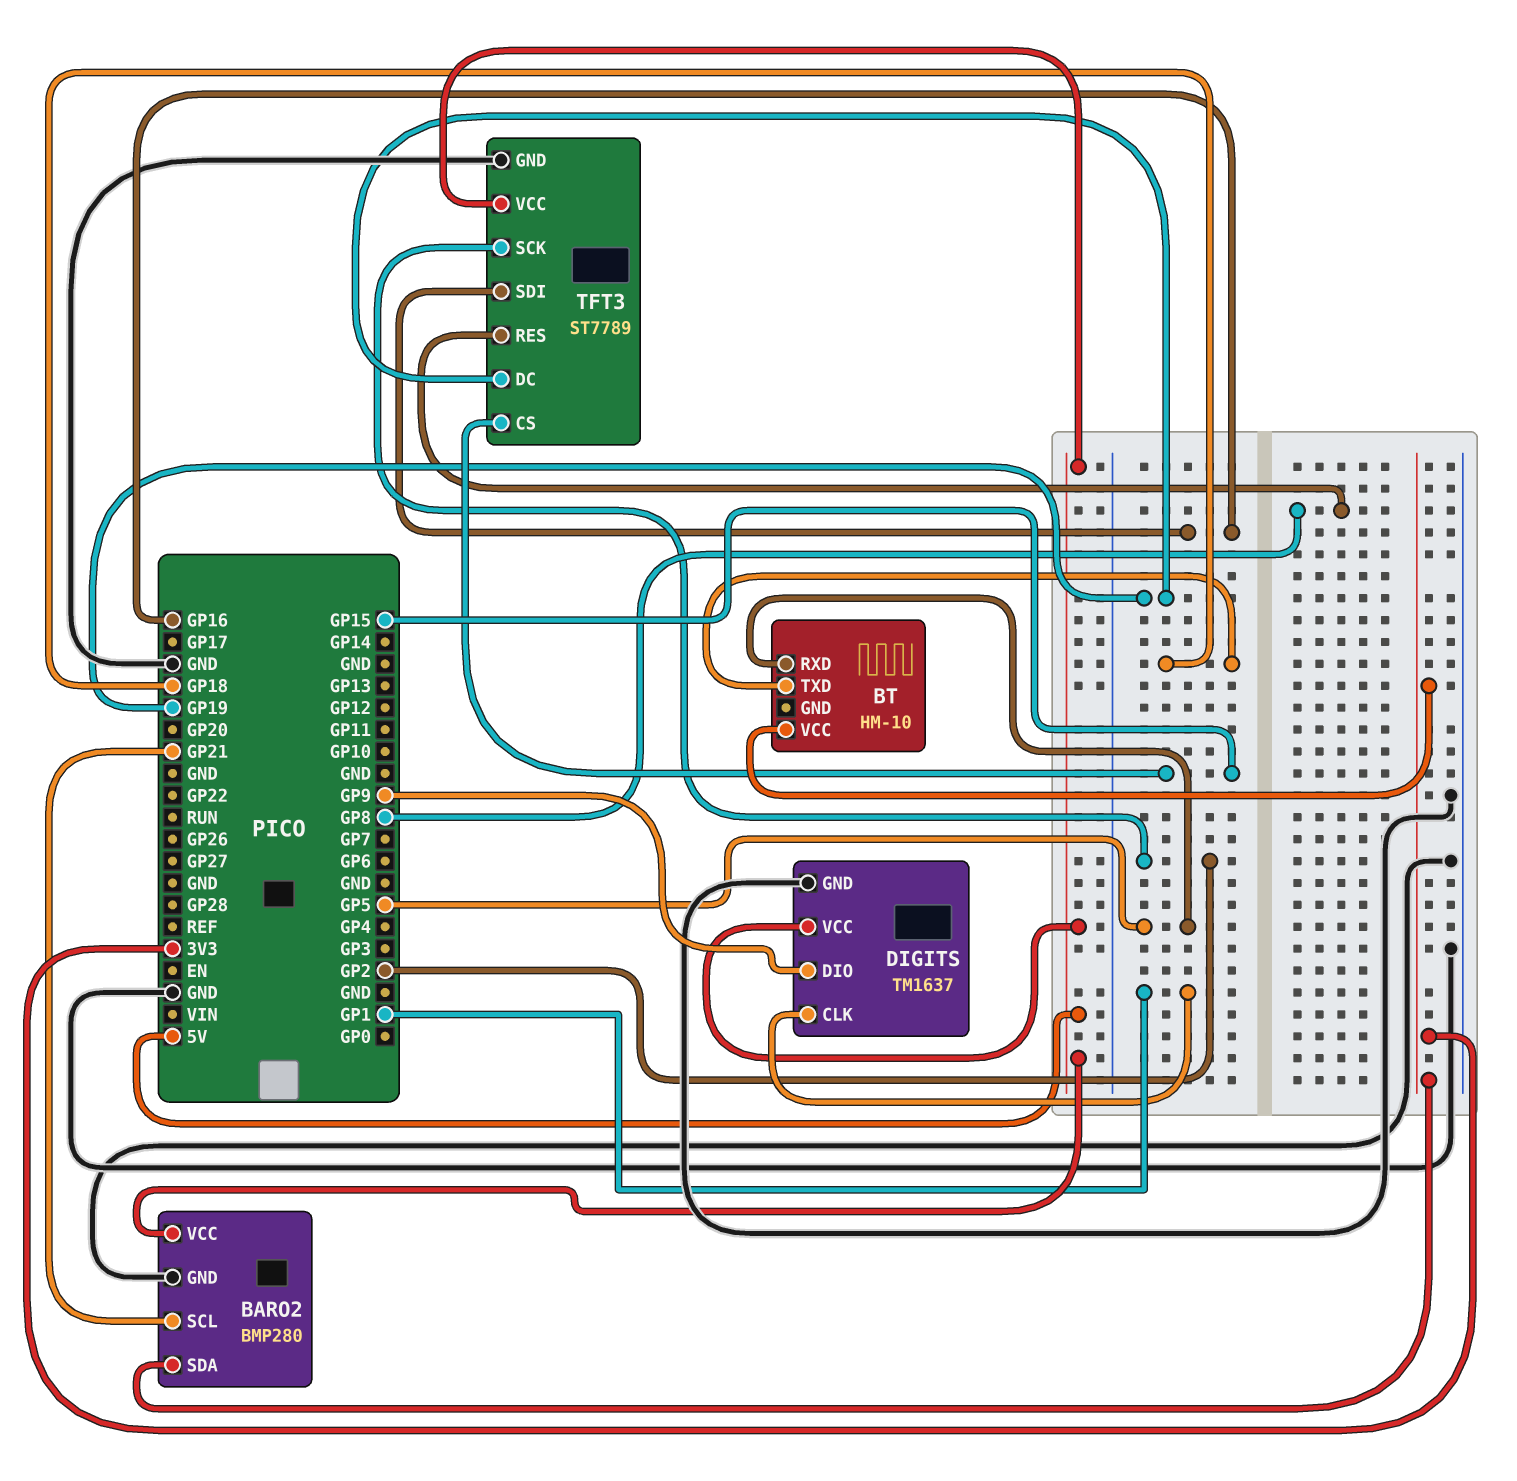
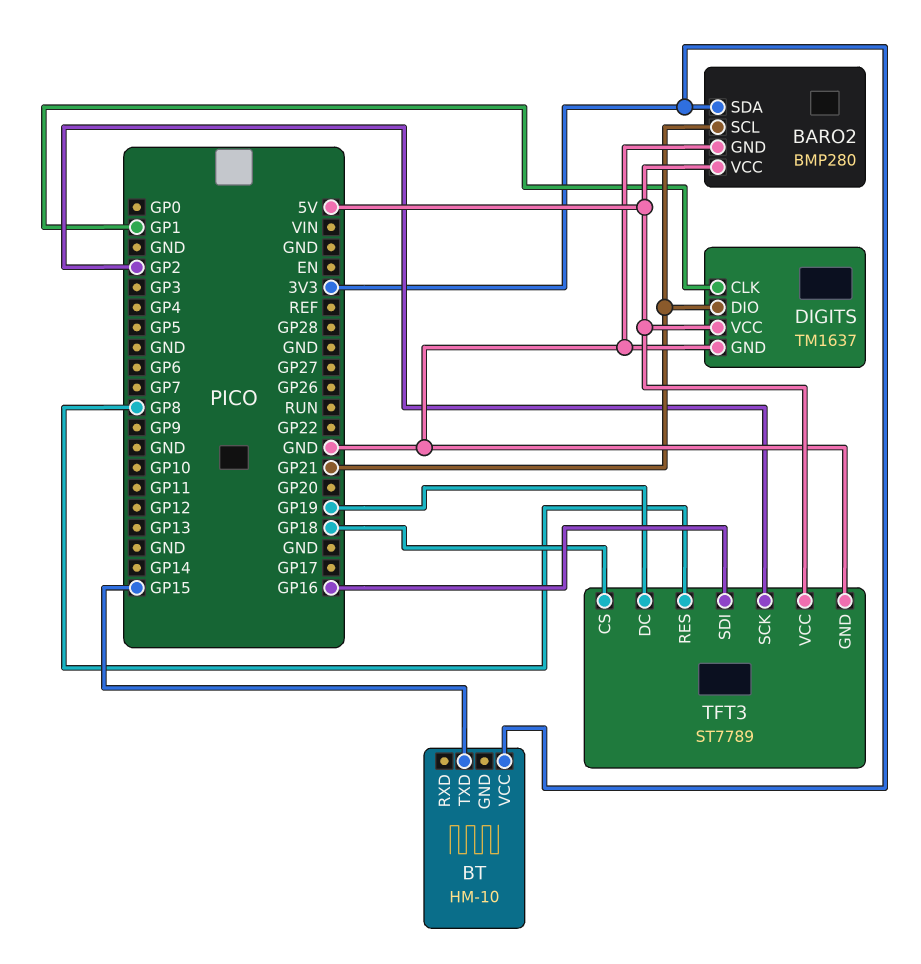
BT pin RXD: GP5 -> none
BT pin TXD: GP18 -> GP15
DIGITS pin DIO: GP9 -> GP21
TFT3 pin CS: GP15 -> GP18

